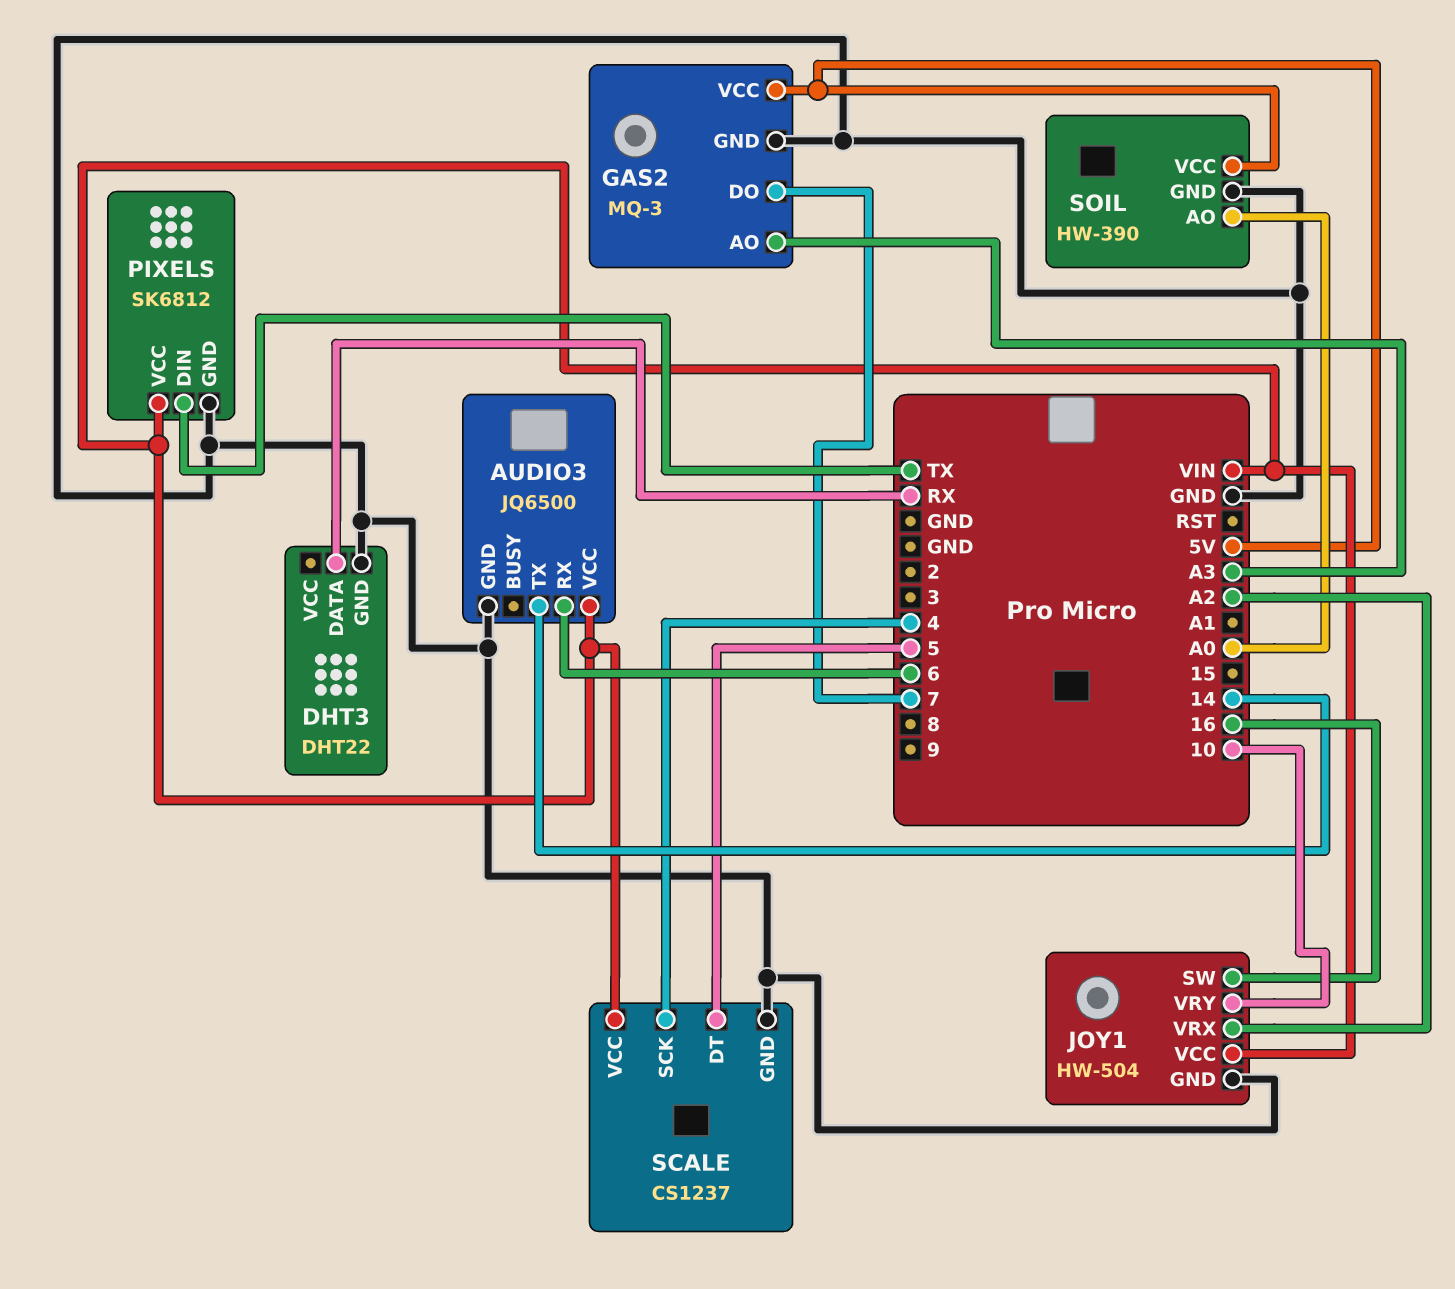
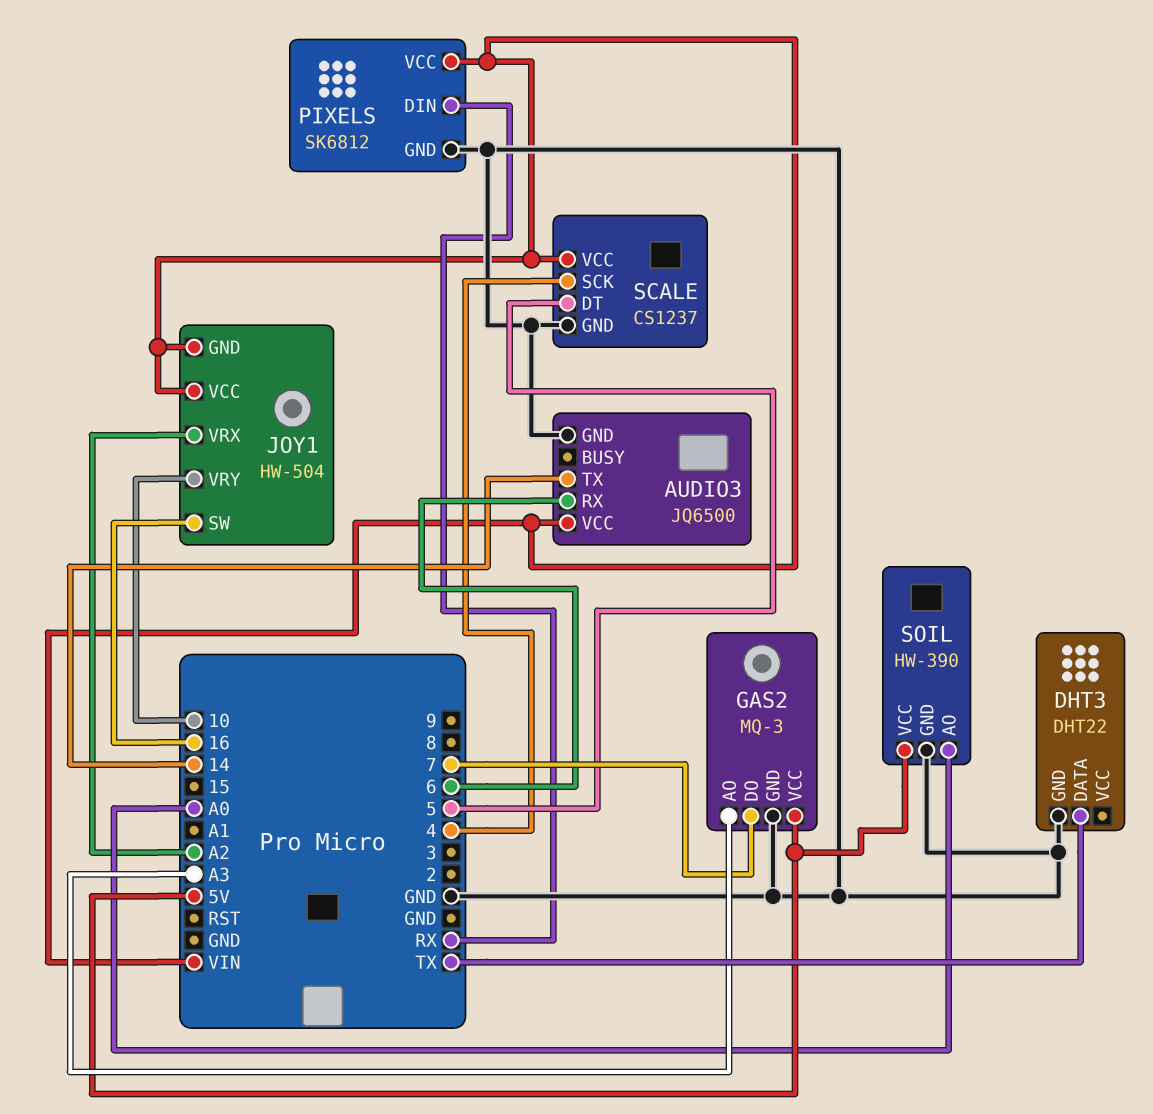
DHT3 pin DATA: RX -> TX
JOY1 pin GND: GND -> VIN
PIXELS pin DIN: TX -> RX

